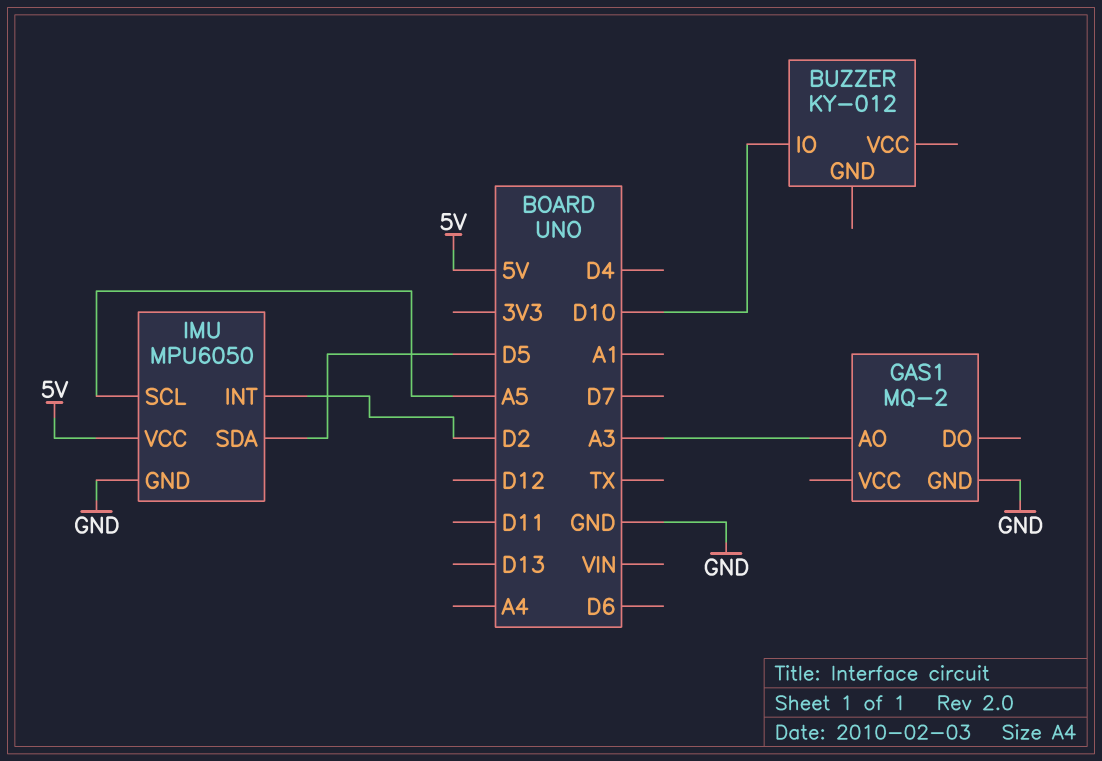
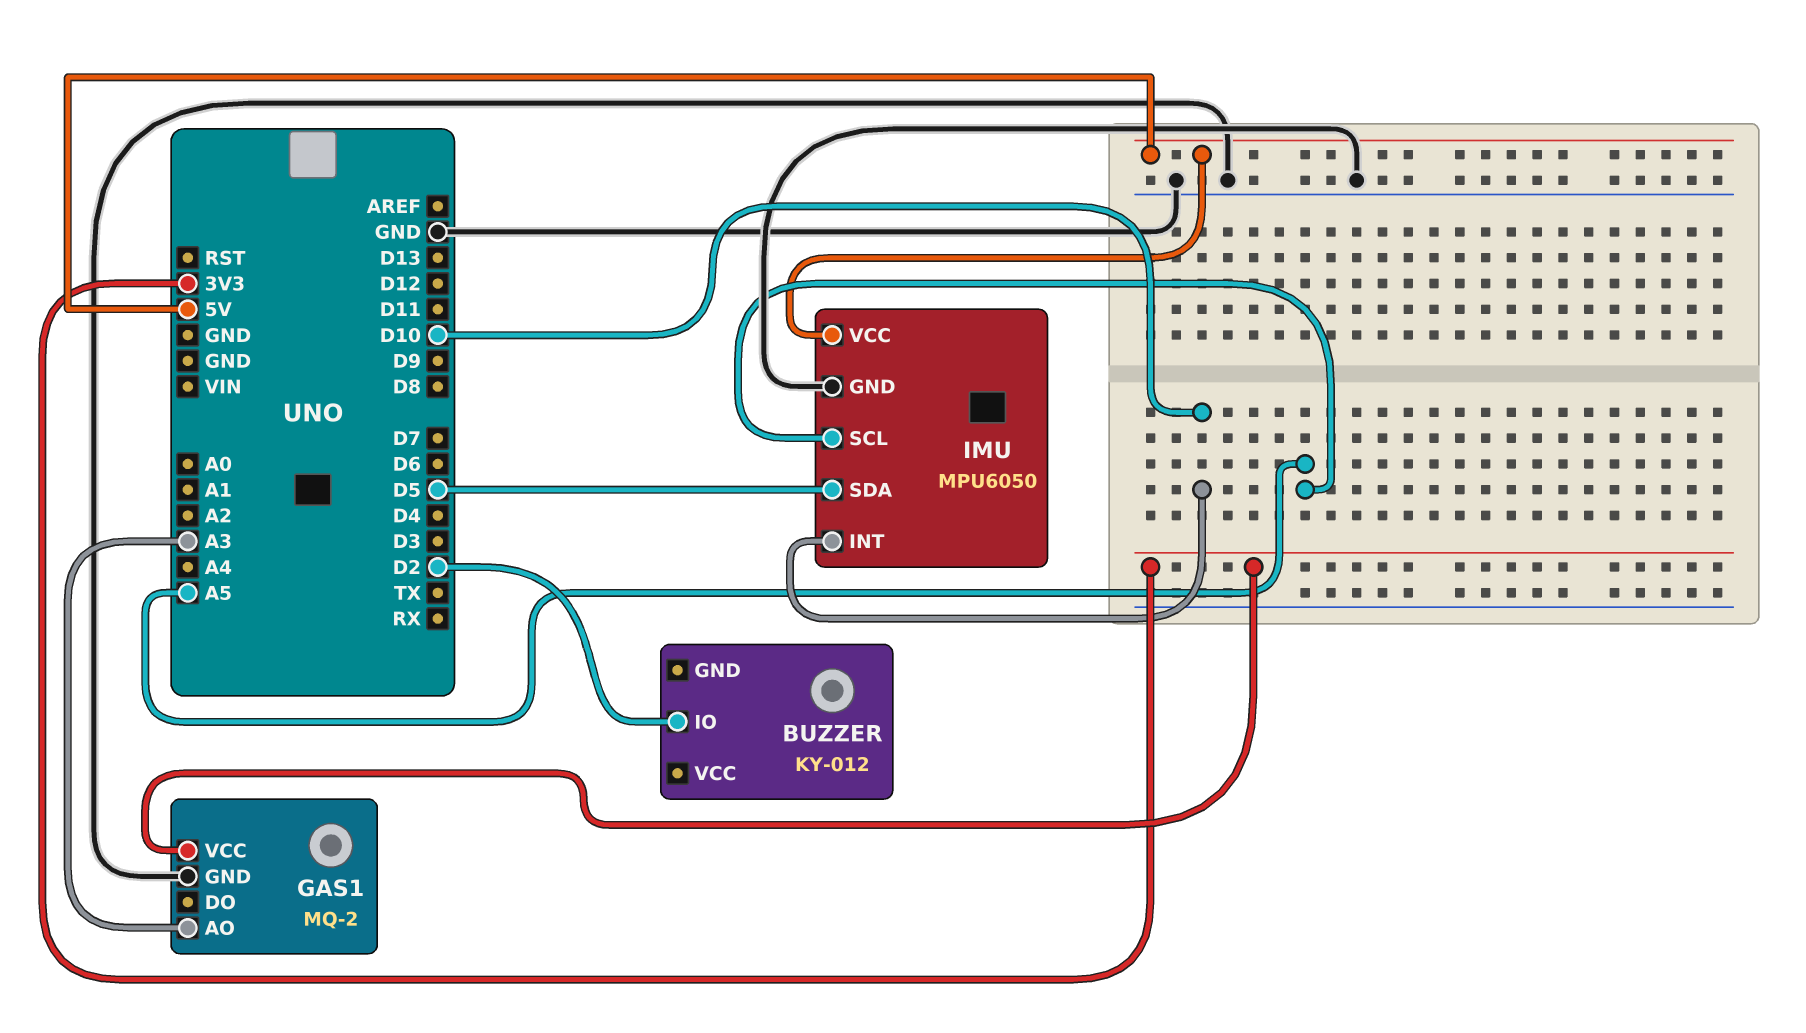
BUZZER pin IO: D10 -> D2
GAS1 pin VCC: none -> 3V3
IMU pin INT: D2 -> D10

